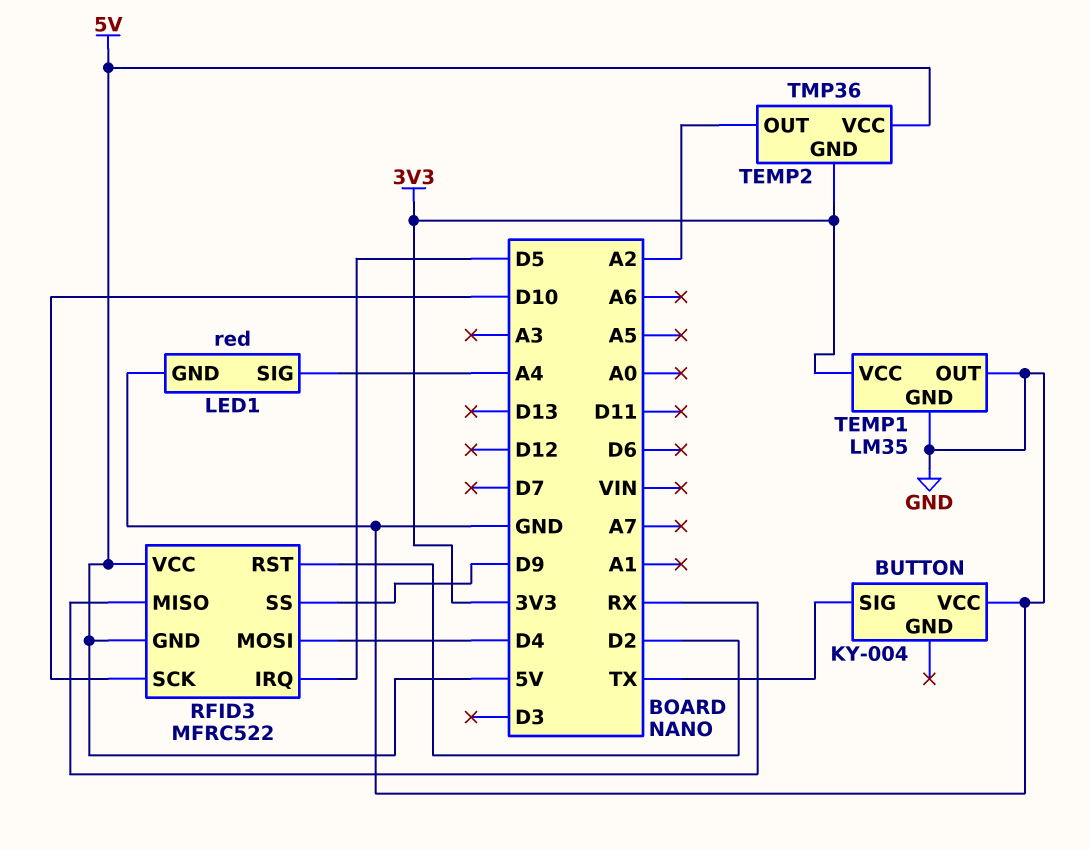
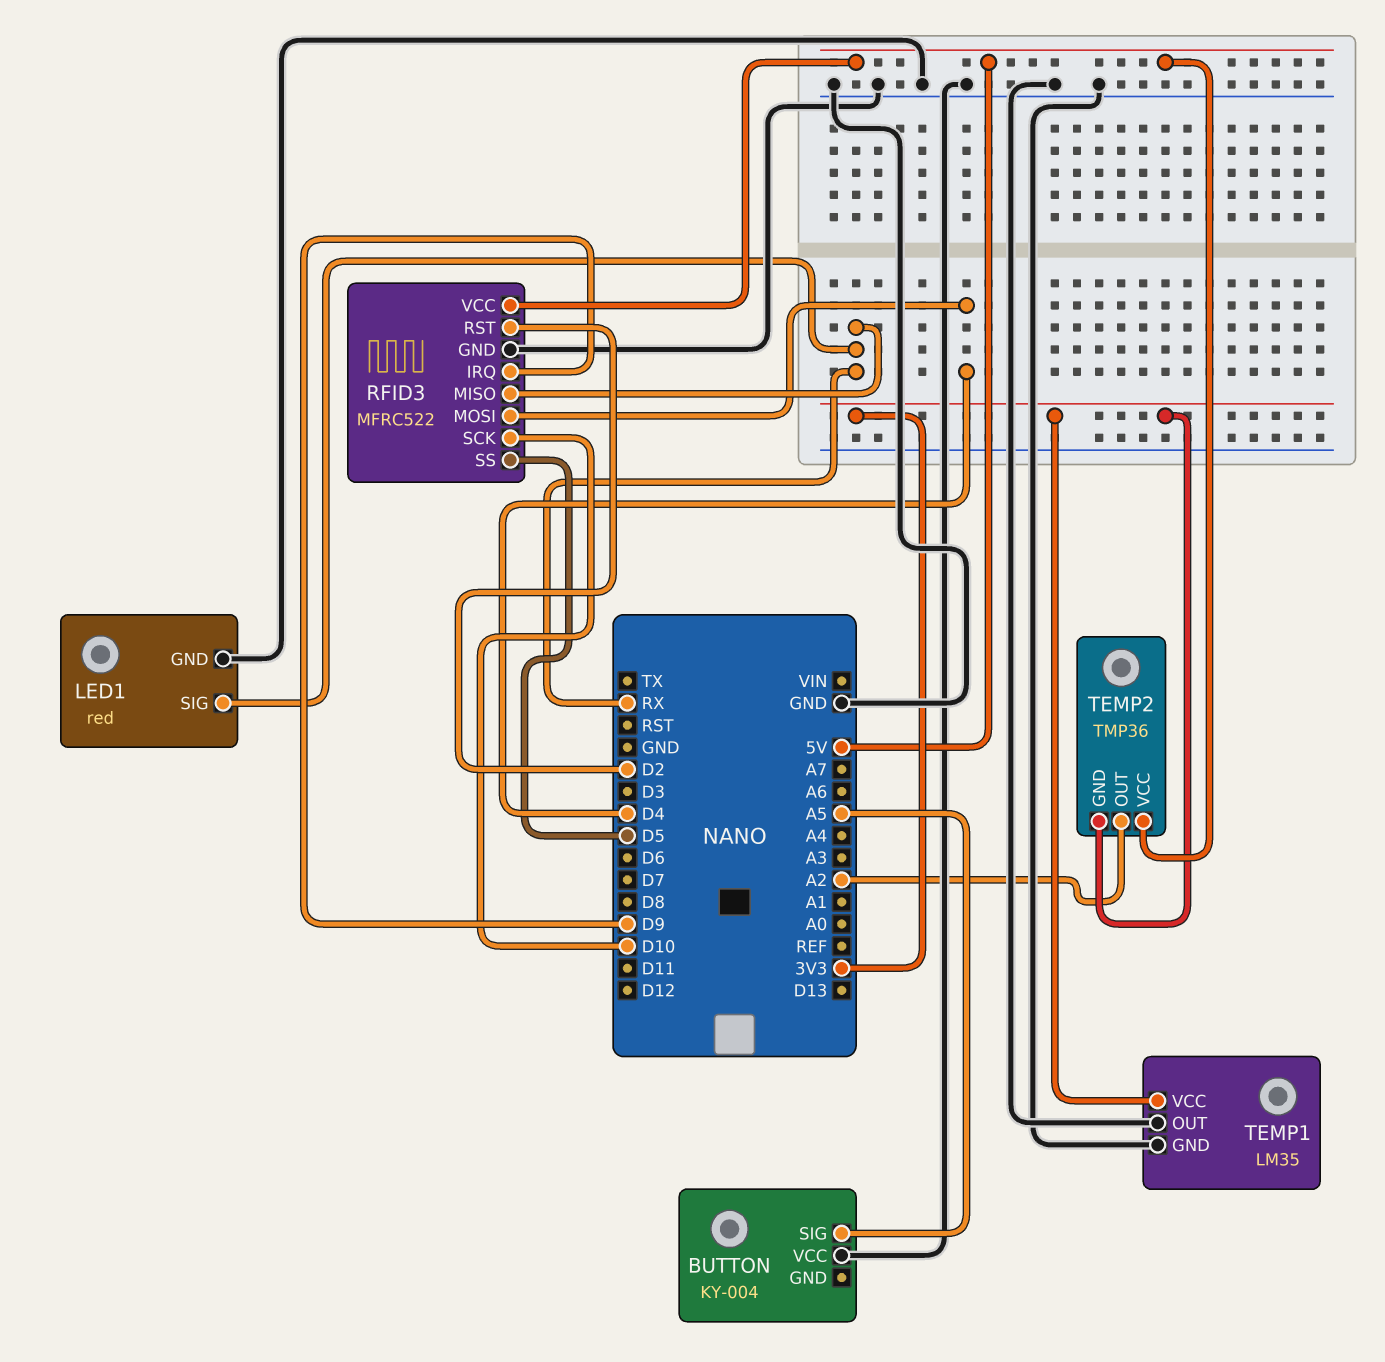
BUTTON pin SIG: TX -> A5
LED1 pin SIG: A4 -> RX
RFID3 pin GND: 5V -> GND
RFID3 pin IRQ: D5 -> D9
RFID3 pin SS: D9 -> D5

